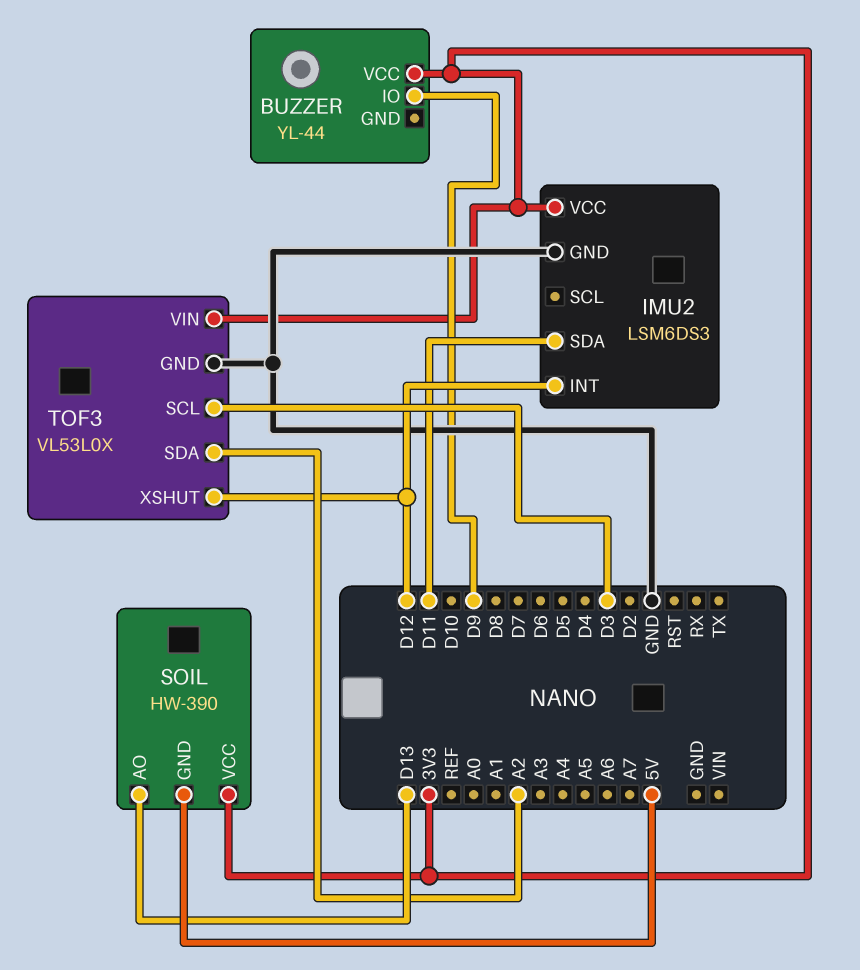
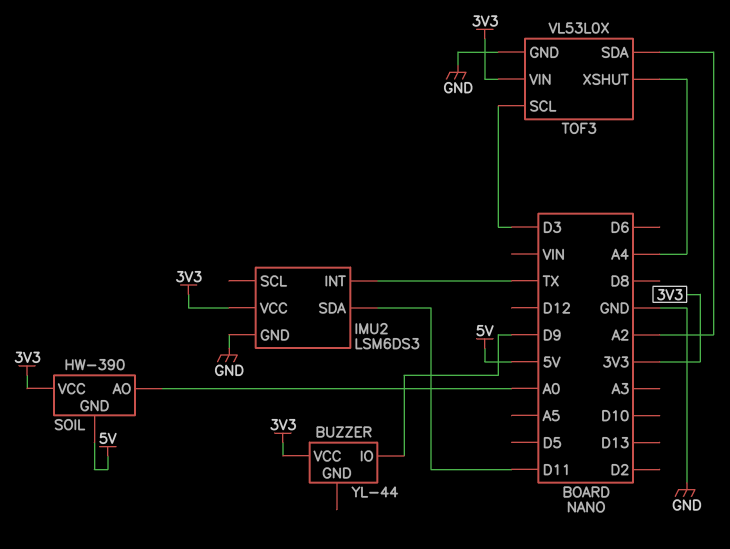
IMU2 pin INT: D12 -> TX
SOIL pin AO: D13 -> A0
TOF3 pin XSHUT: D12 -> A4

